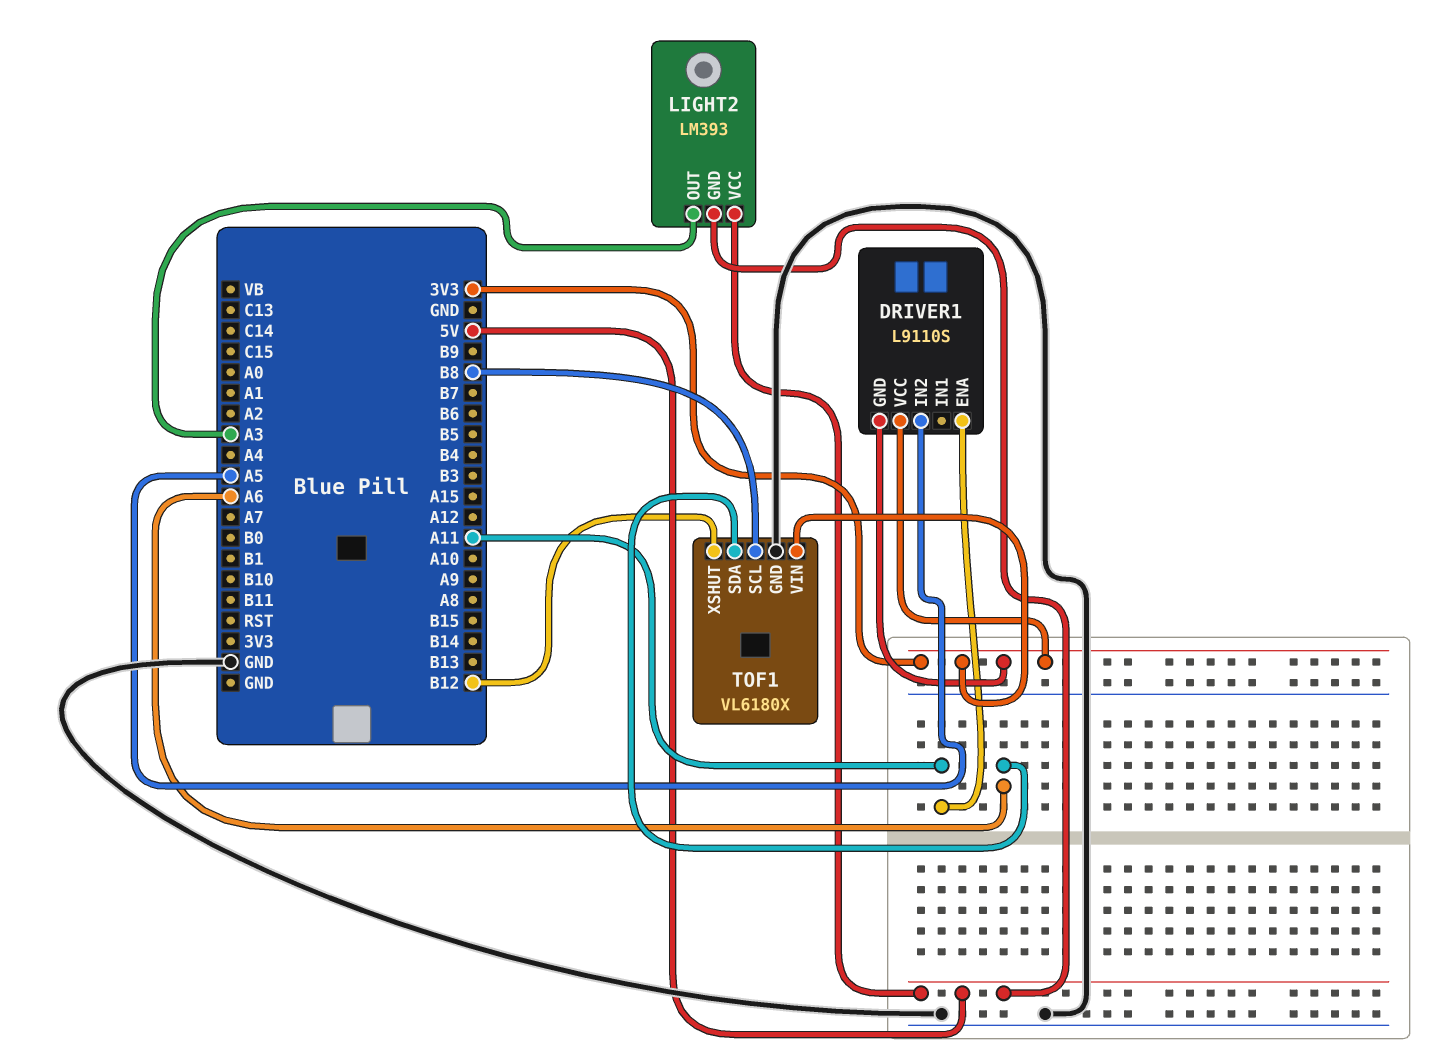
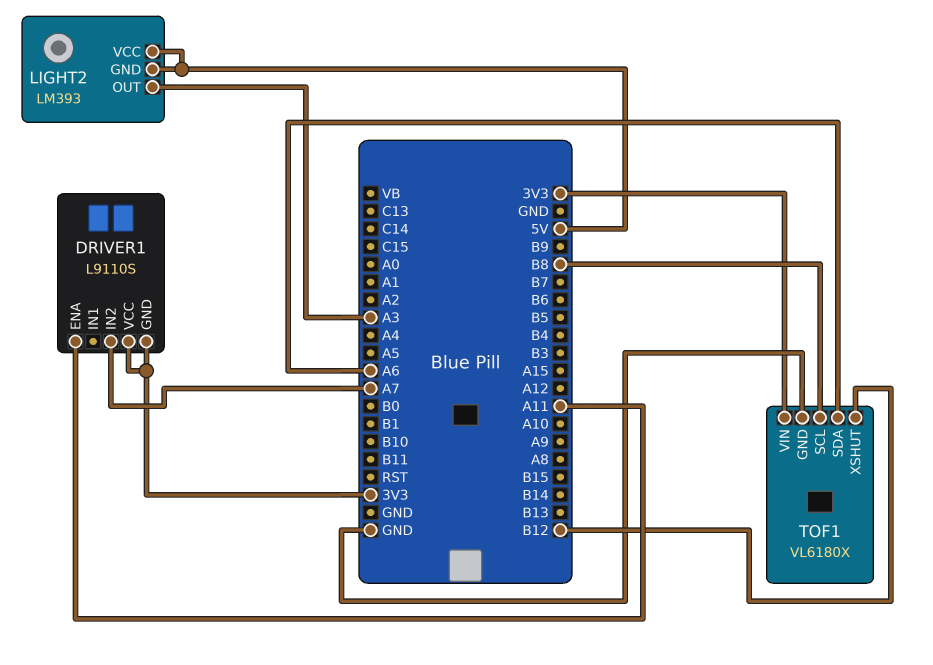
DRIVER1 pin IN2: A5 -> A7

